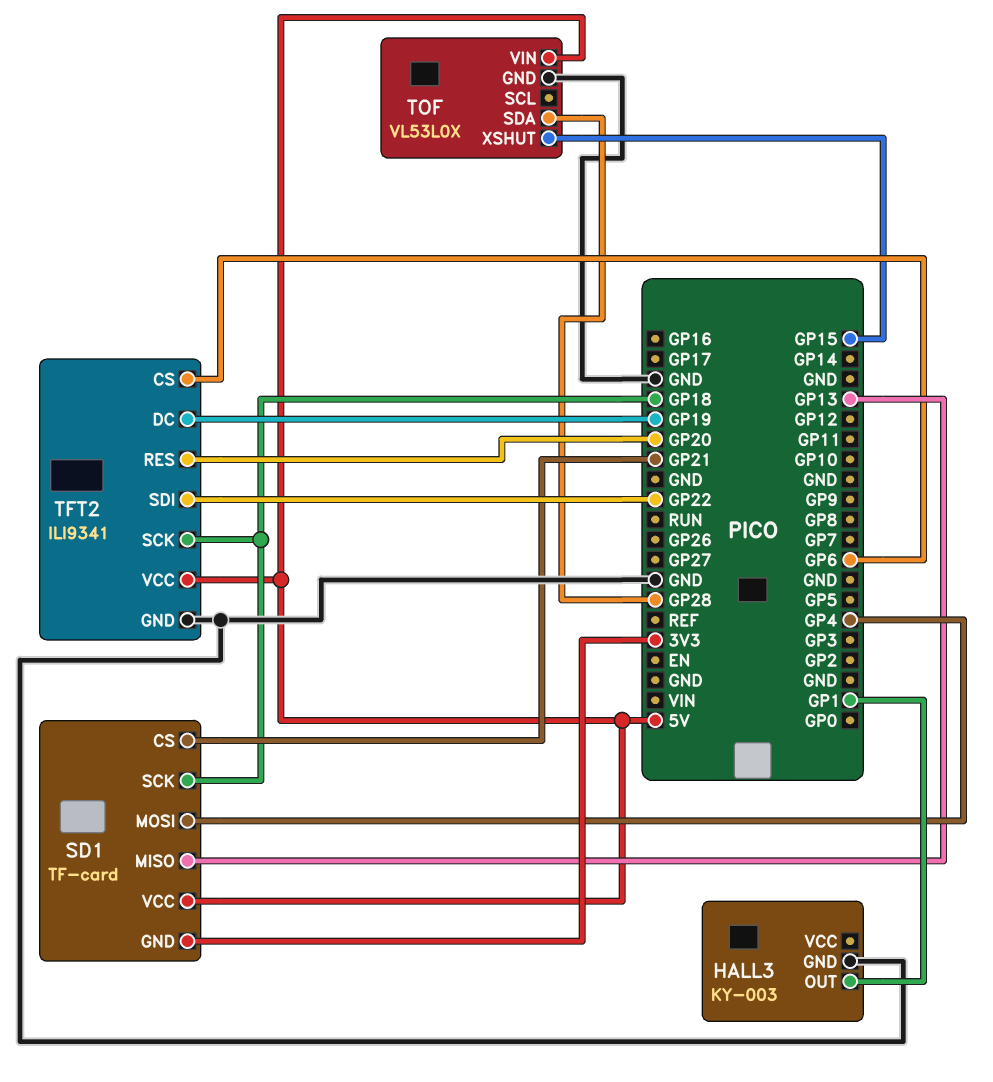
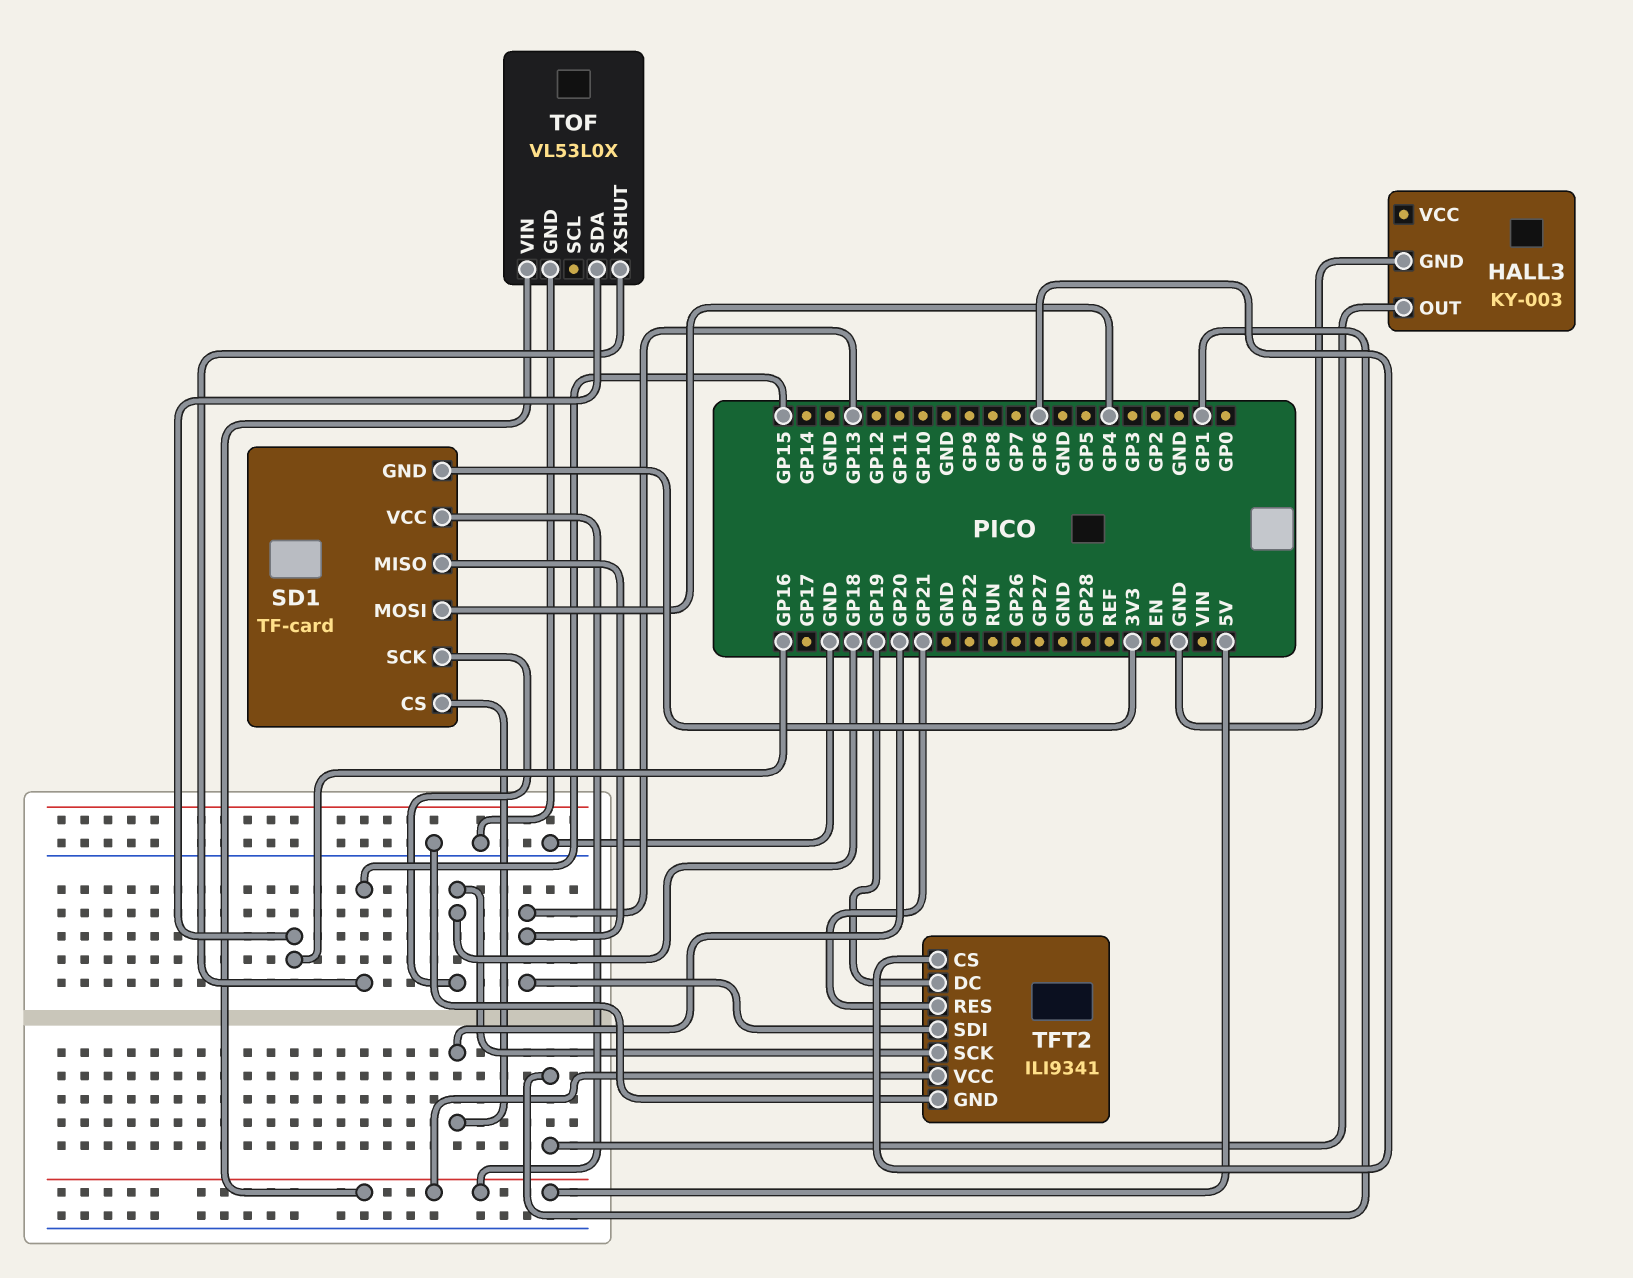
SD1 pin CS: GP21 -> GP20
TFT2 pin RES: GP20 -> GP21
TFT2 pin SDI: GP22 -> GP13
TOF pin SDA: GP28 -> GP16

